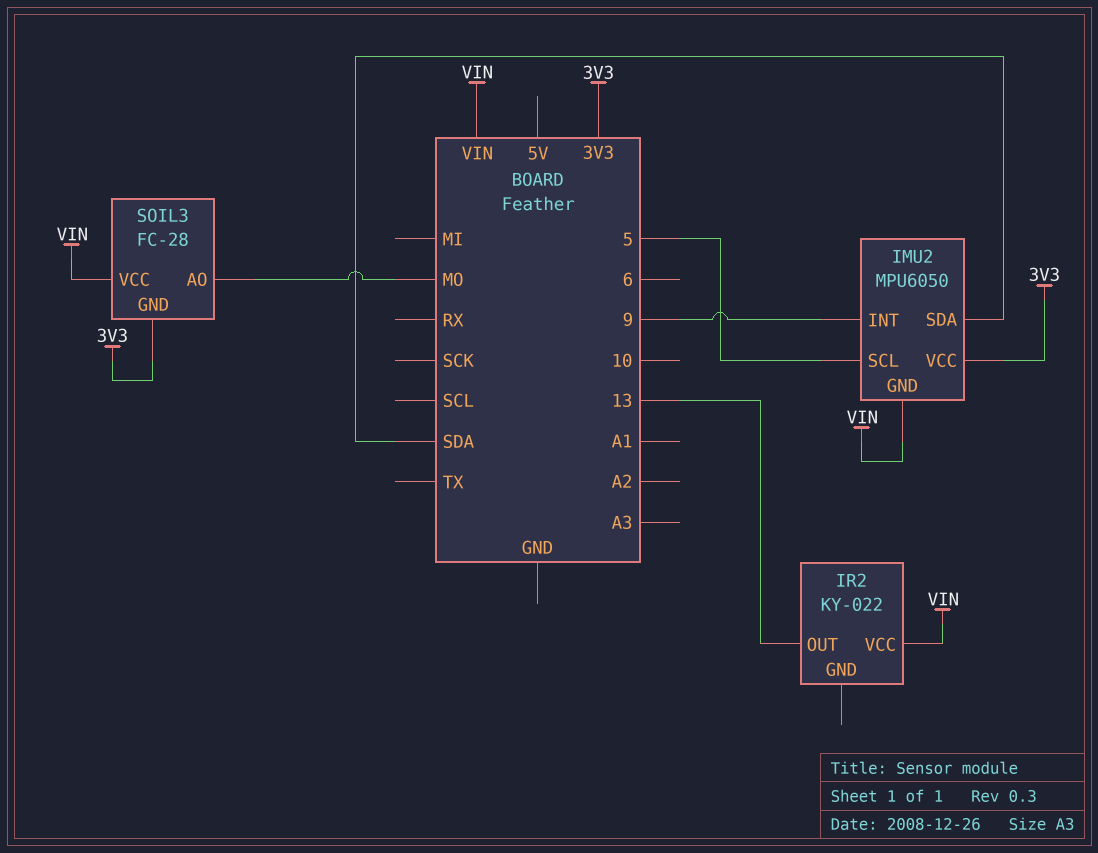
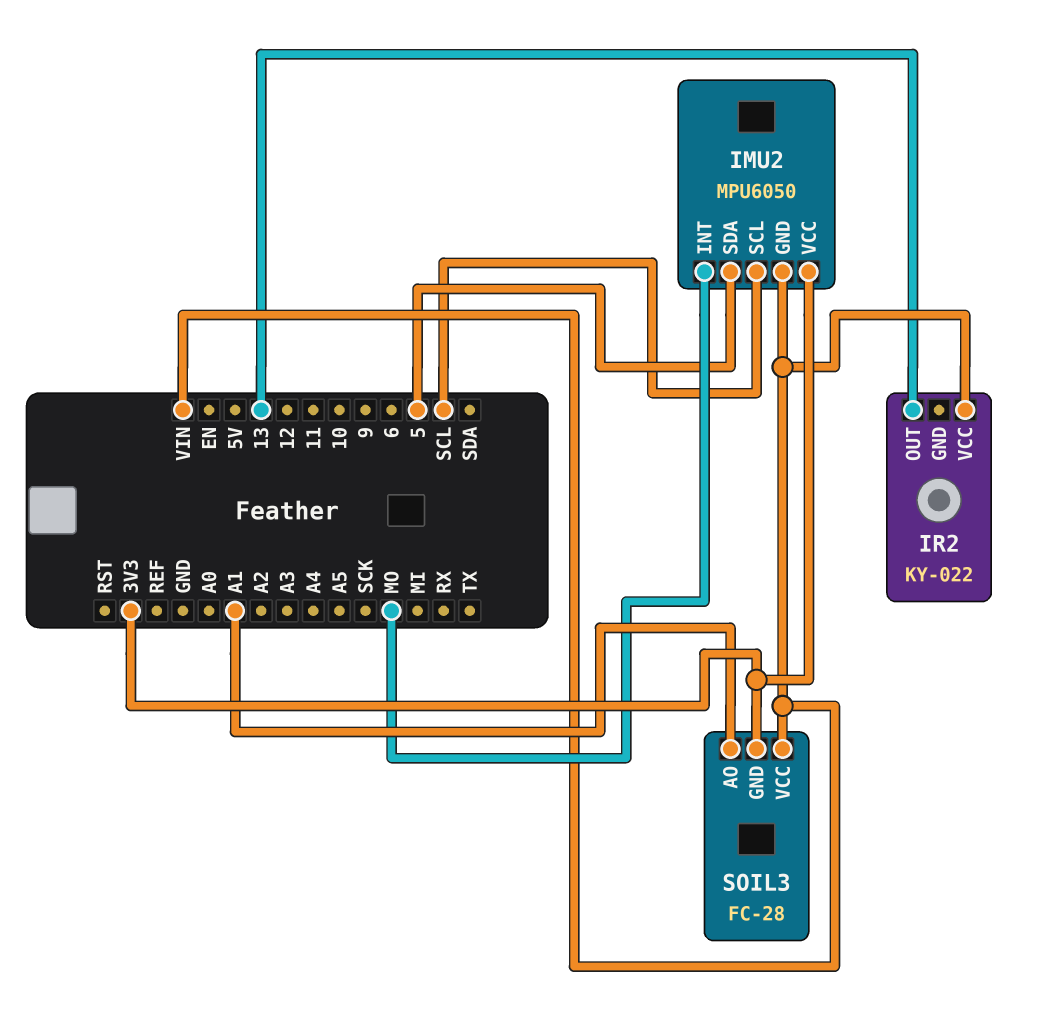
IMU2 pin INT: 9 -> MO
IMU2 pin SCL: 5 -> SCL
IMU2 pin SDA: SDA -> 5
SOIL3 pin AO: MO -> A1

